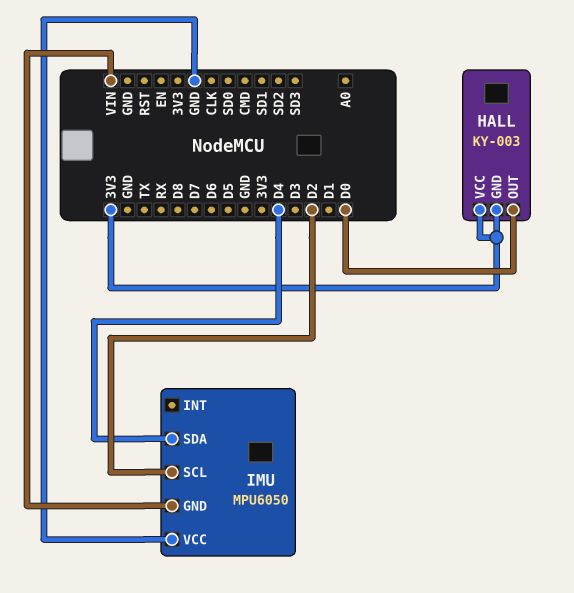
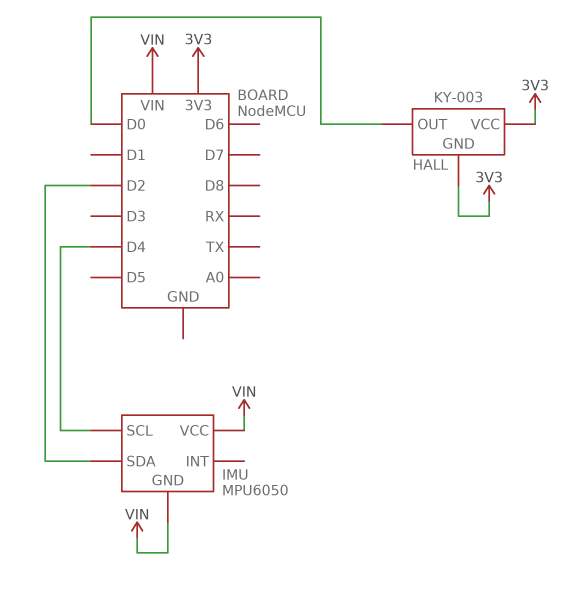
IMU pin SCL: D2 -> D4
IMU pin SDA: D4 -> D2
IMU pin VCC: GND -> VIN

